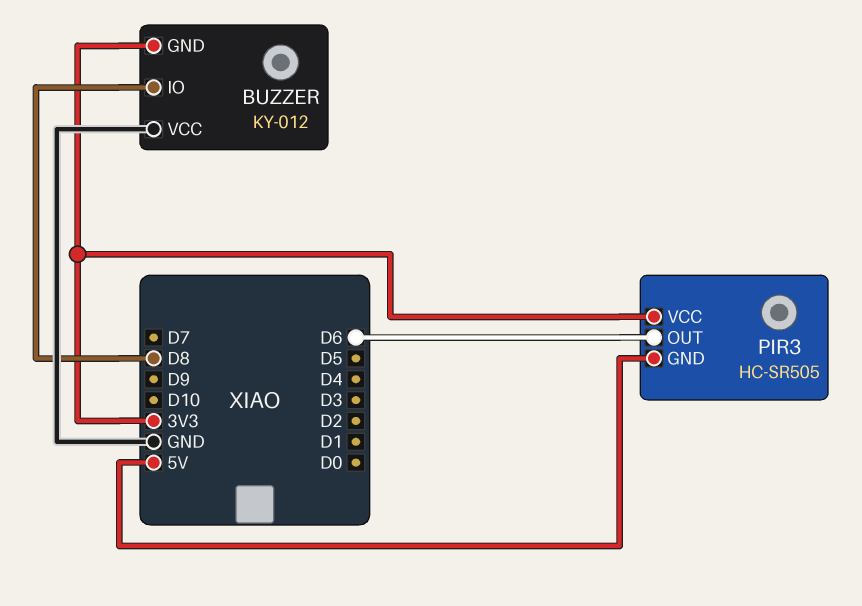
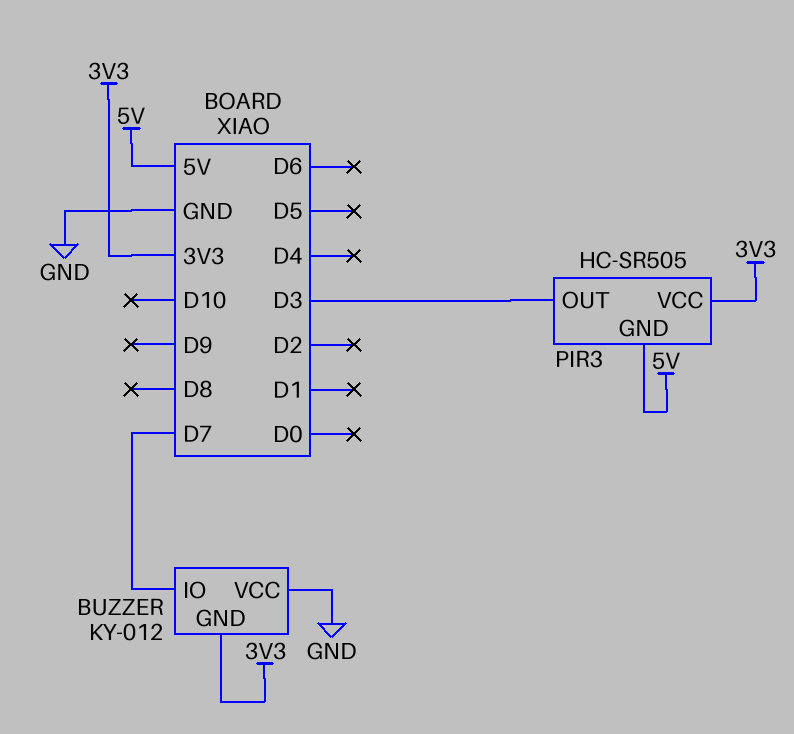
BUZZER pin IO: D8 -> D7
PIR3 pin OUT: D6 -> D3

